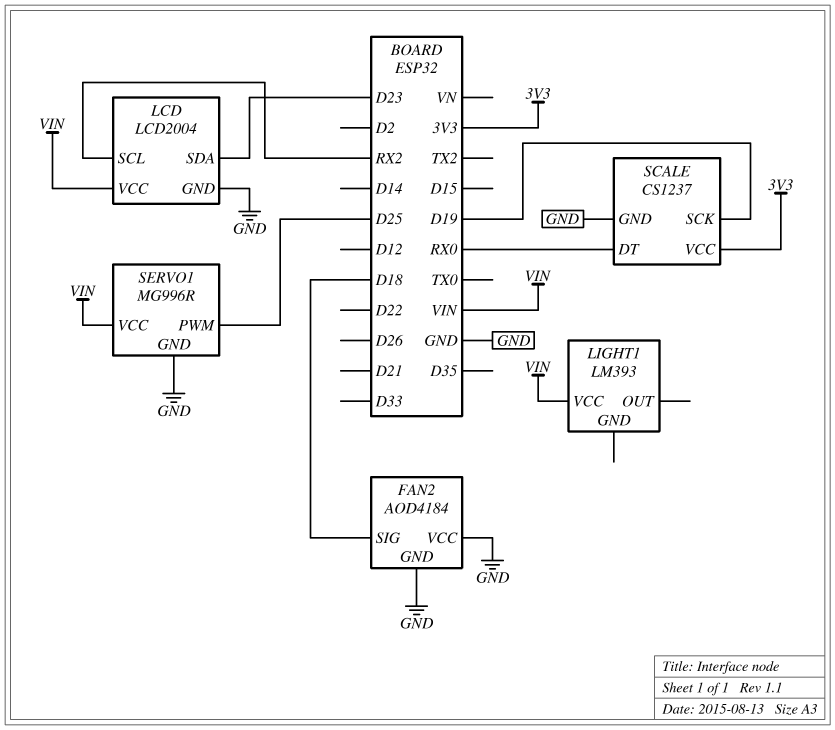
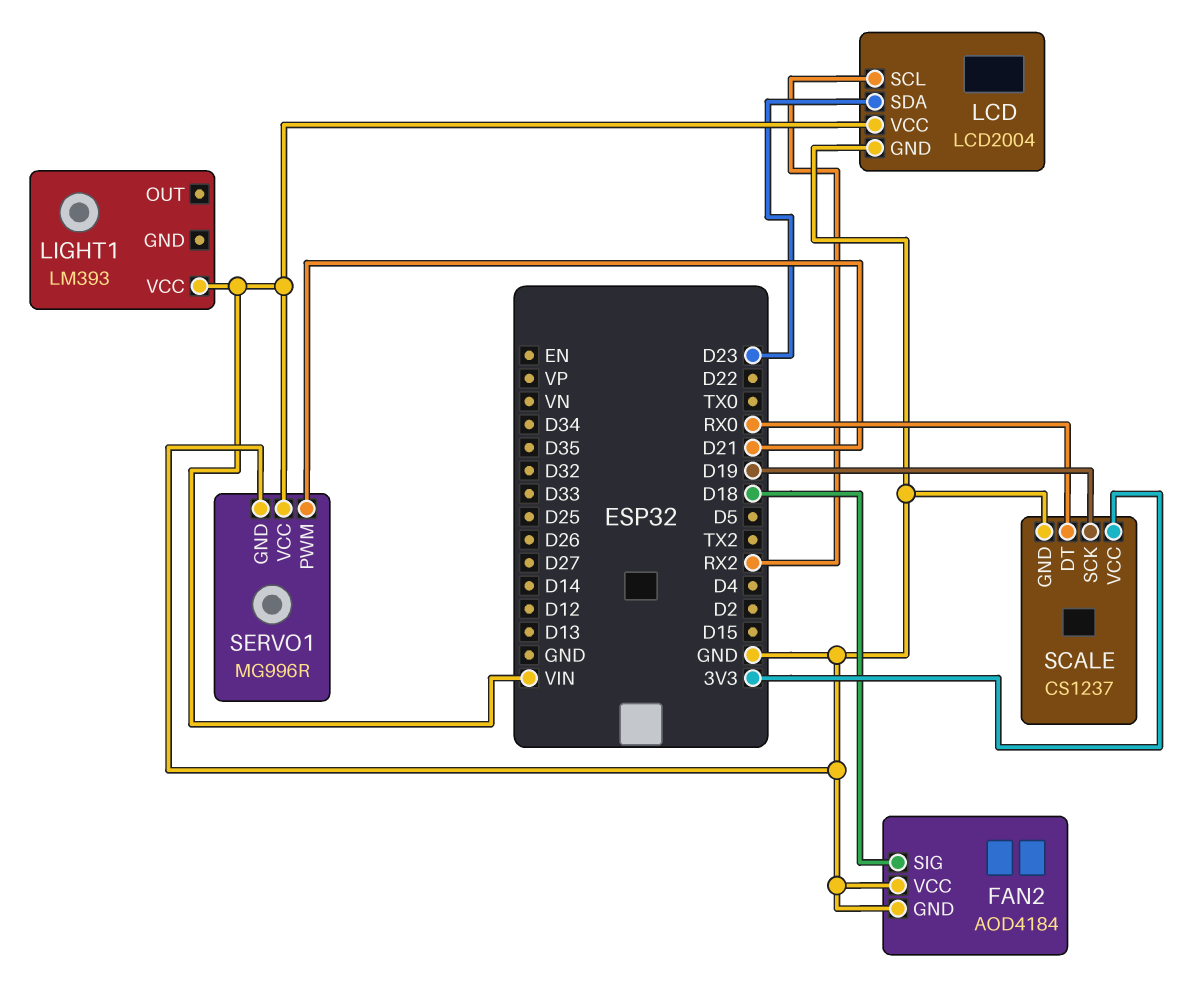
SERVO1 pin PWM: D25 -> D21

